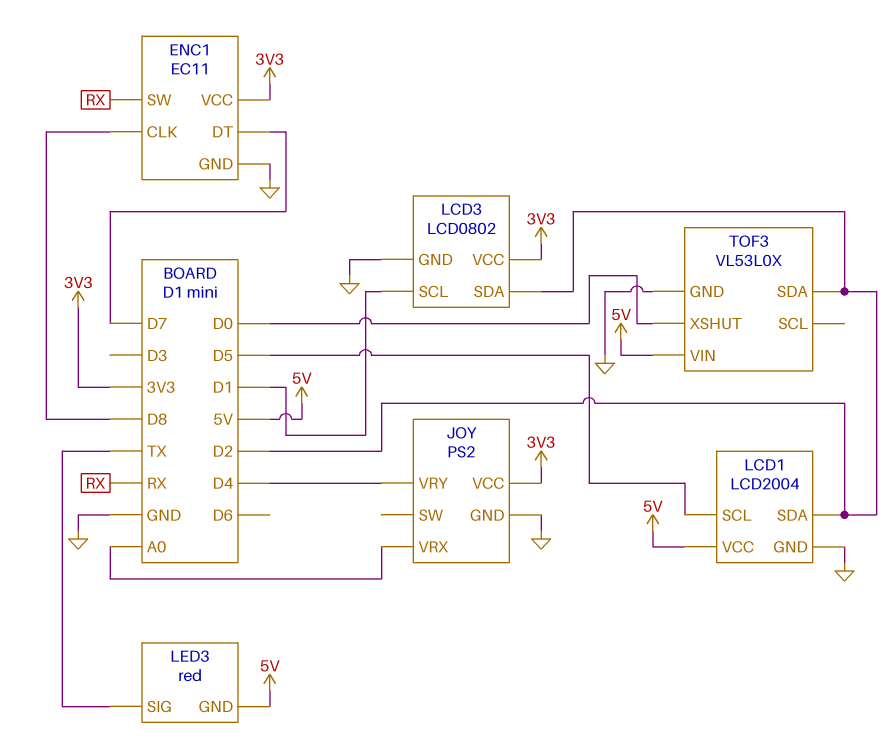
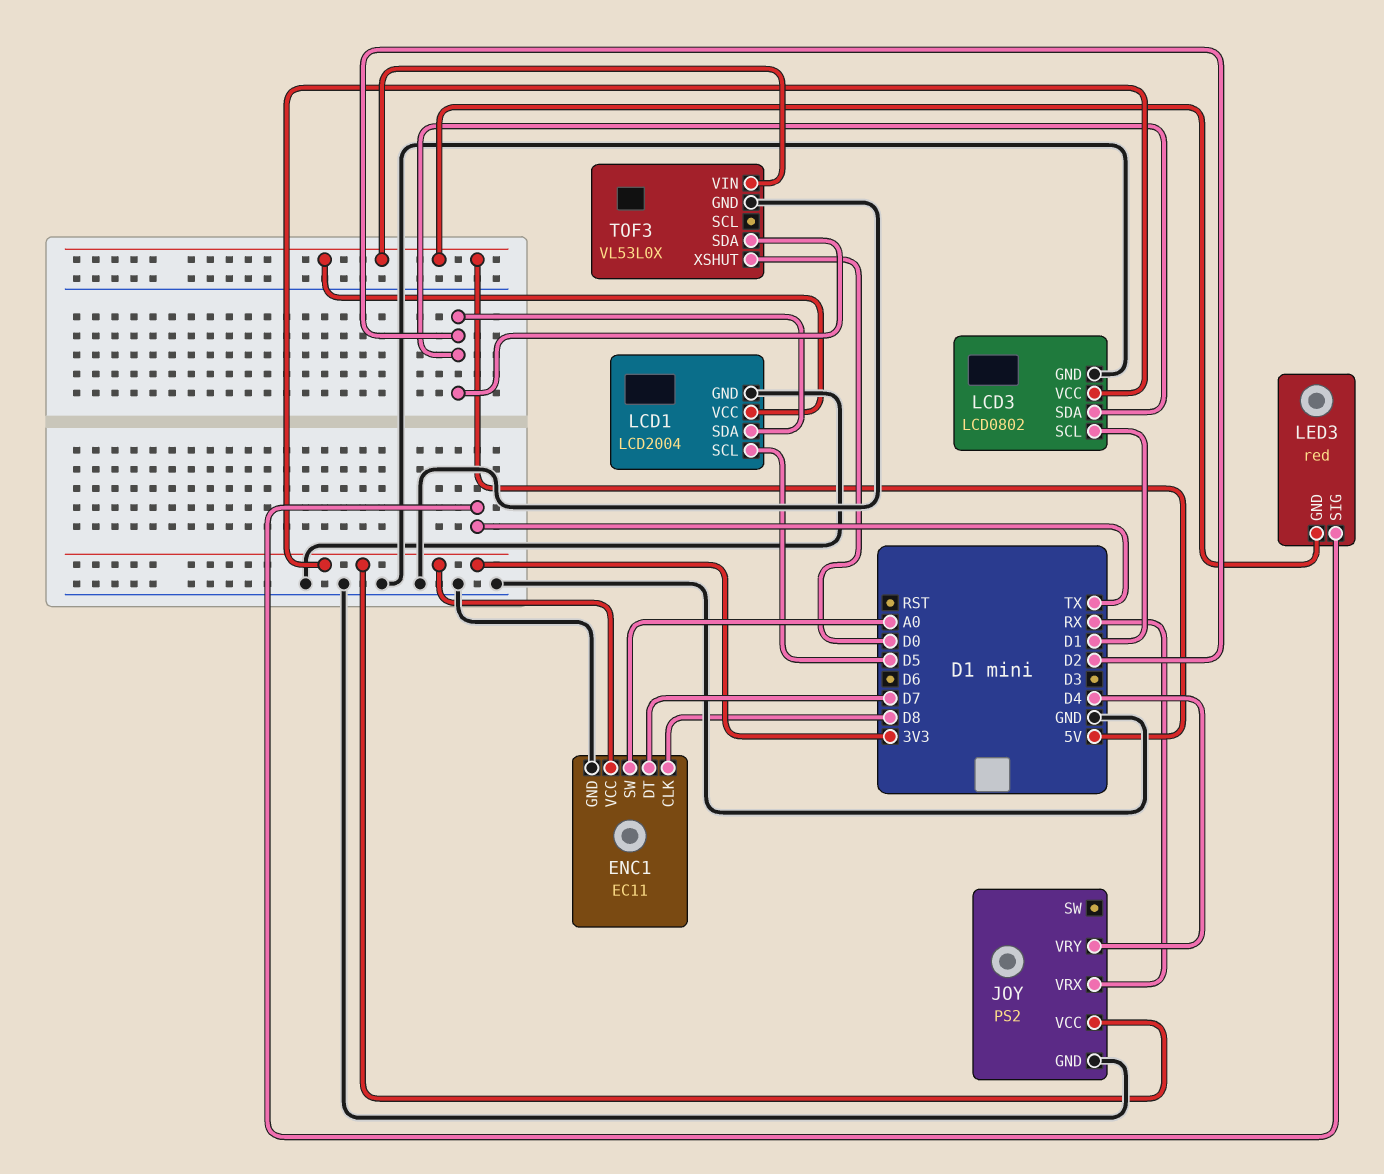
ENC1 pin SW: RX -> A0
JOY pin VRX: A0 -> RX

